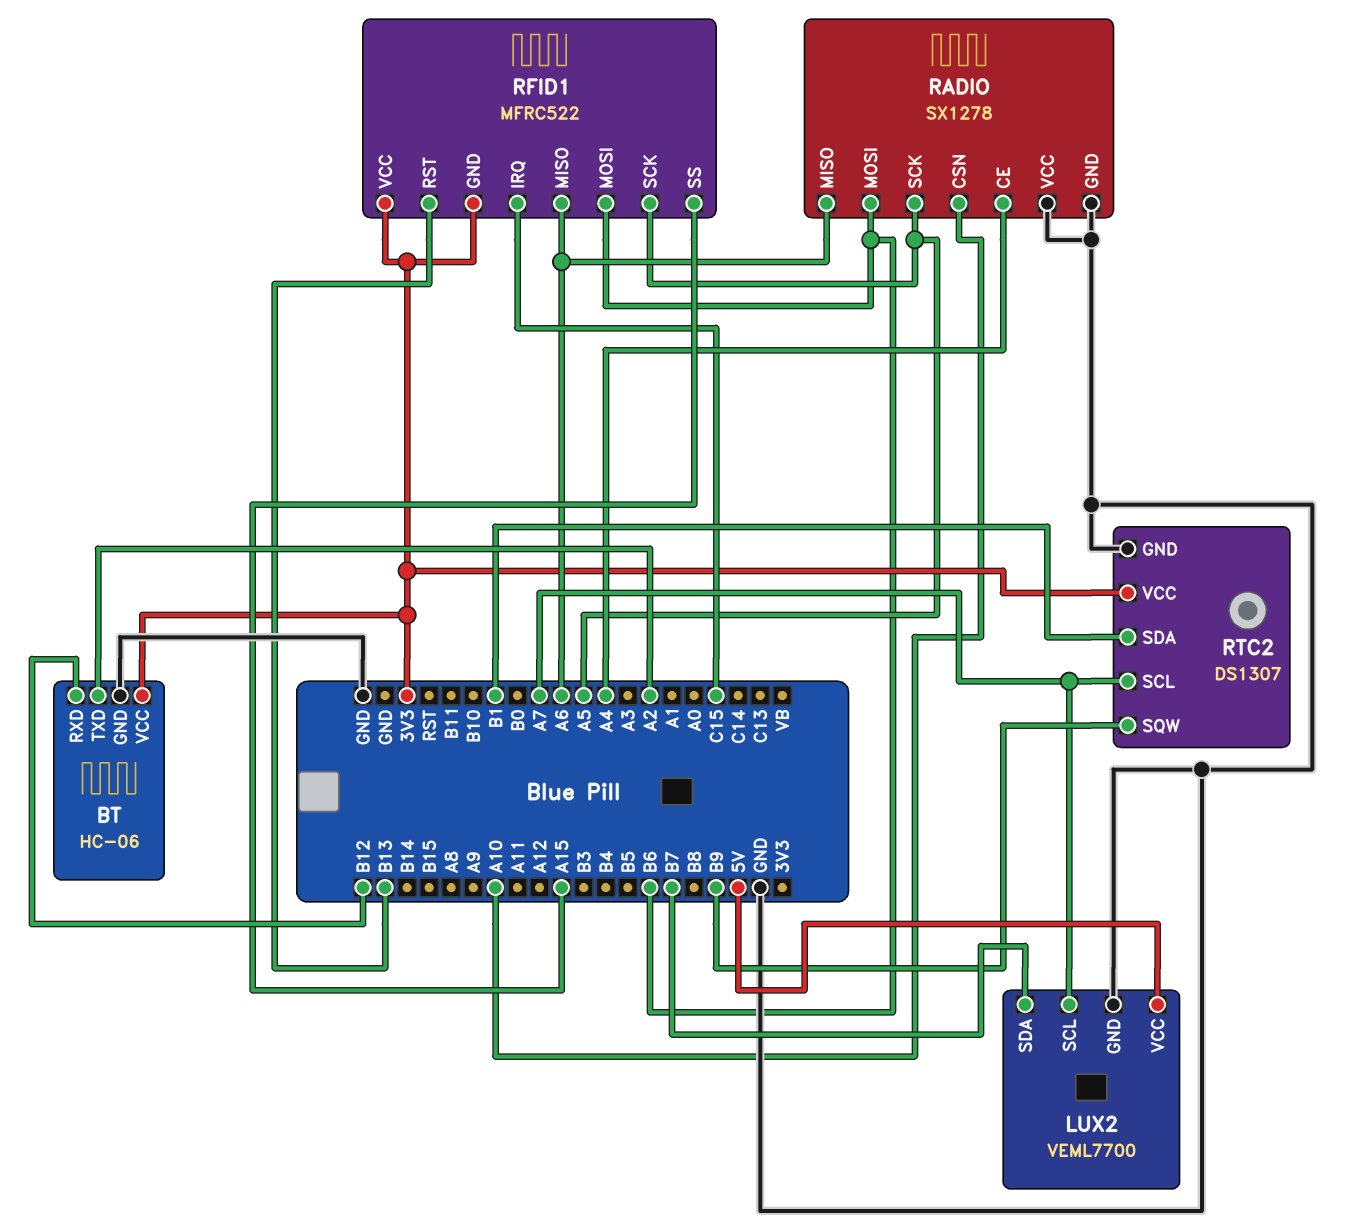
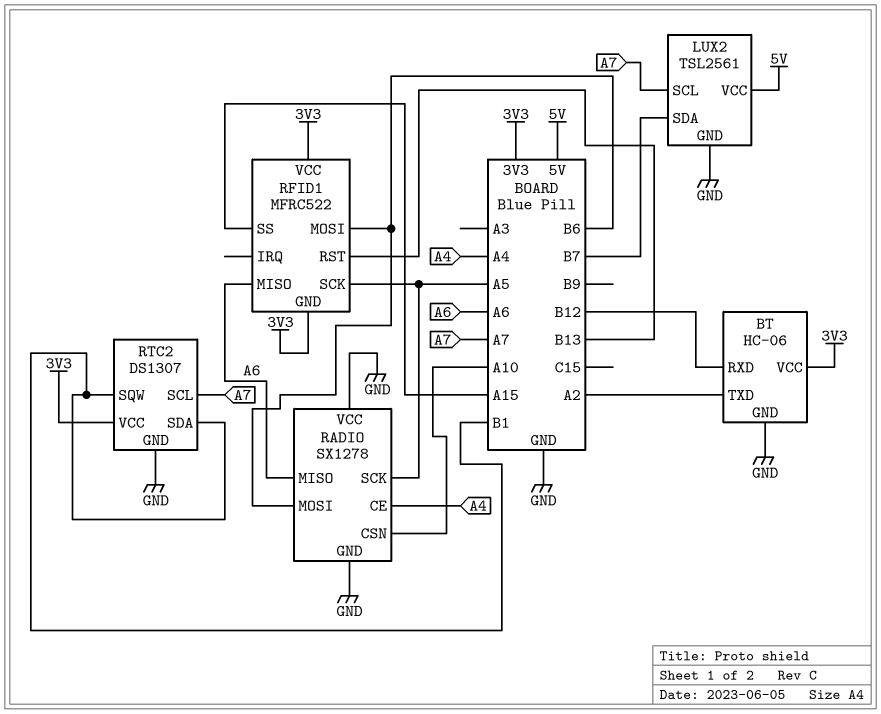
LUX2: VEML7700 -> TSL2561
RFID1 pin IRQ: C15 -> none
RTC2 pin SQW: B9 -> B1

